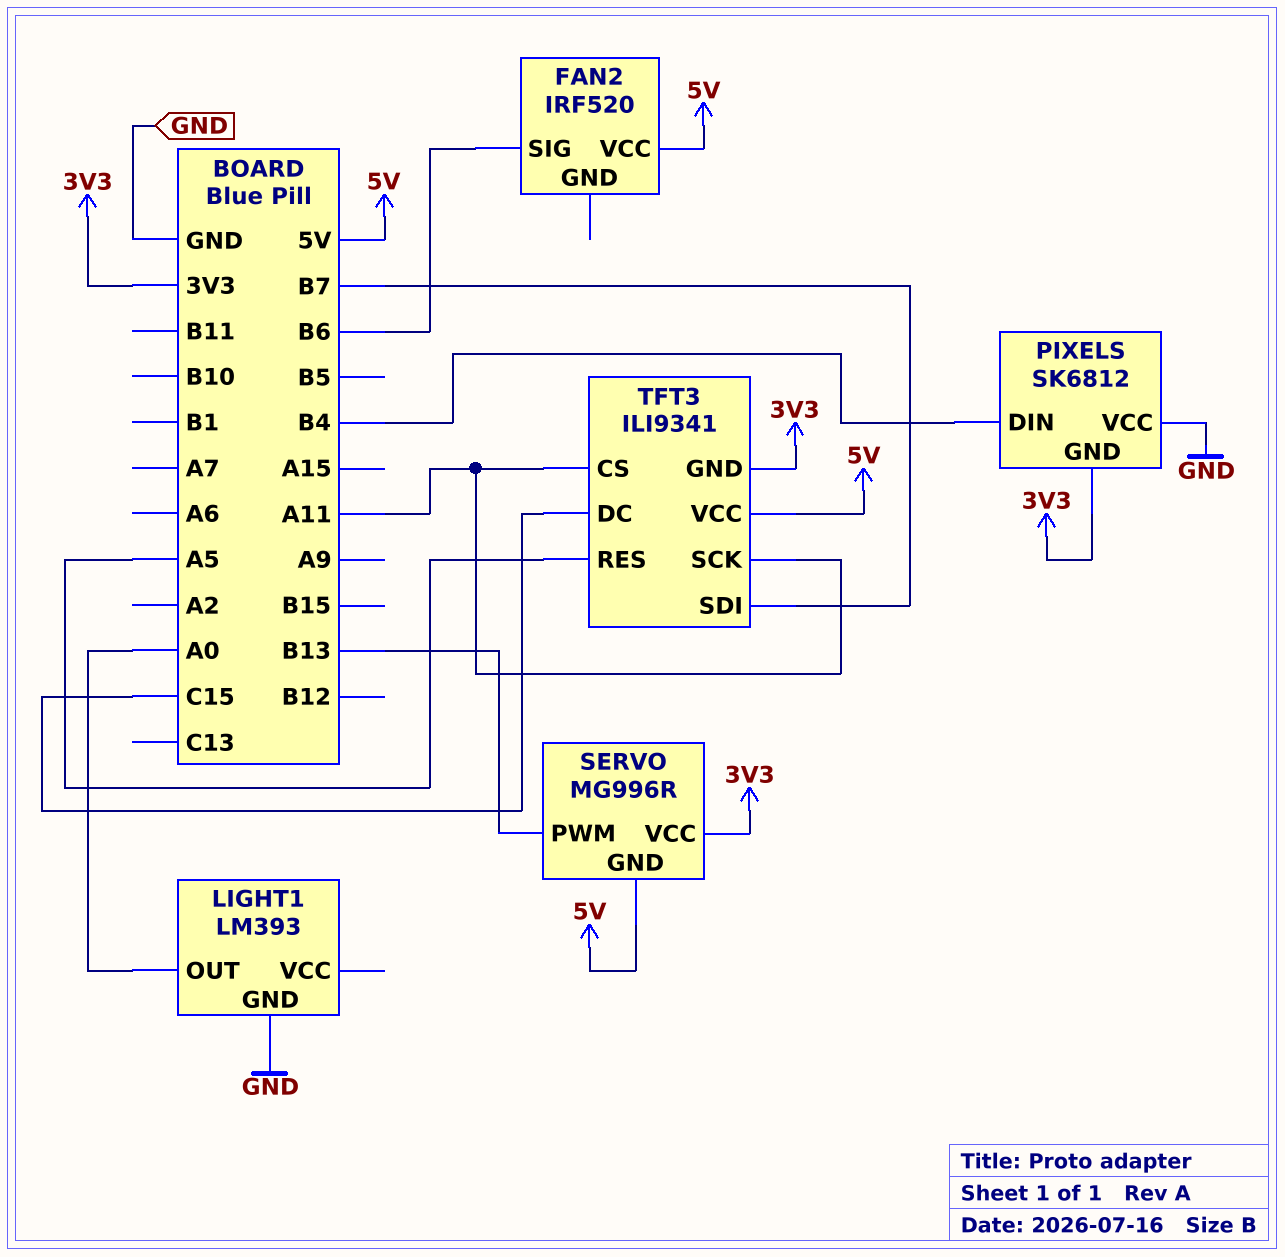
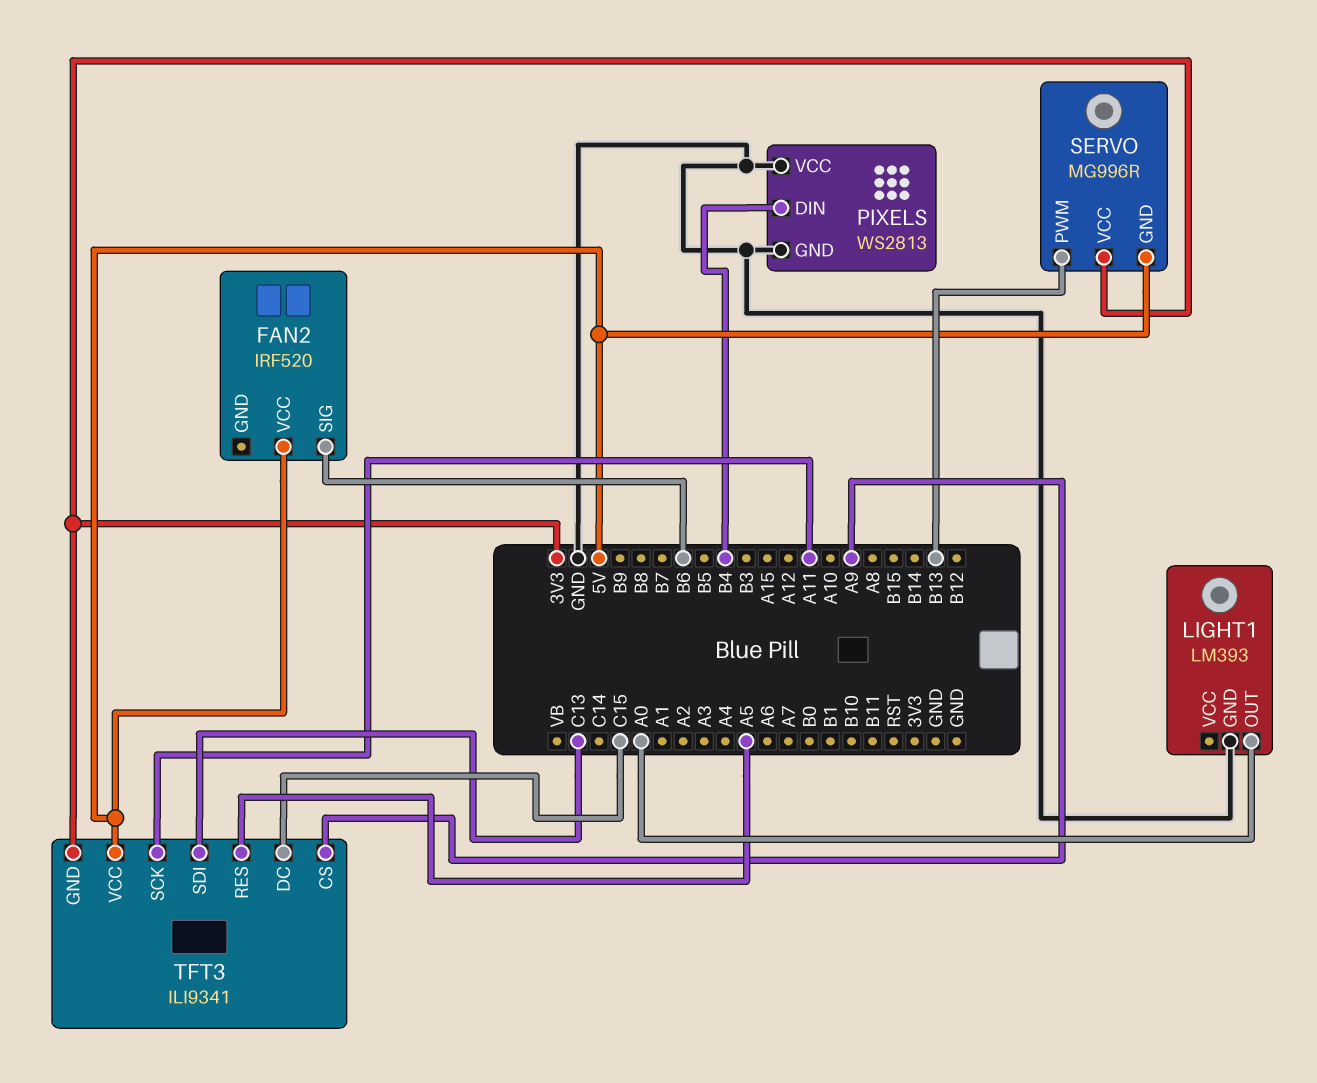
PIXELS: SK6812 -> WS2813
PIXELS pin GND: 3V3 -> GND
TFT3 pin CS: A11 -> A9
TFT3 pin SDI: B7 -> C13

